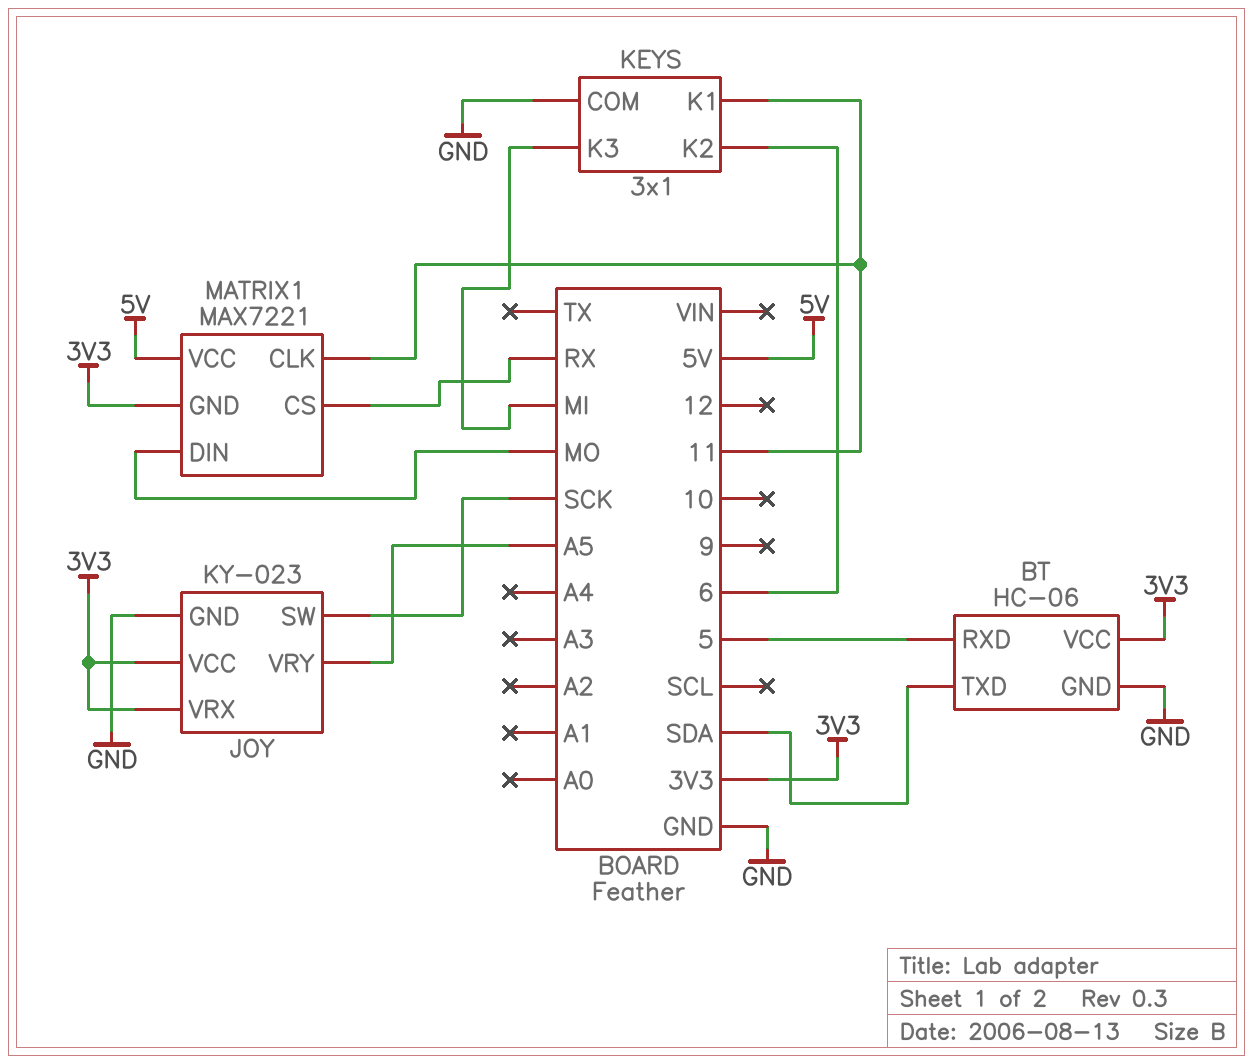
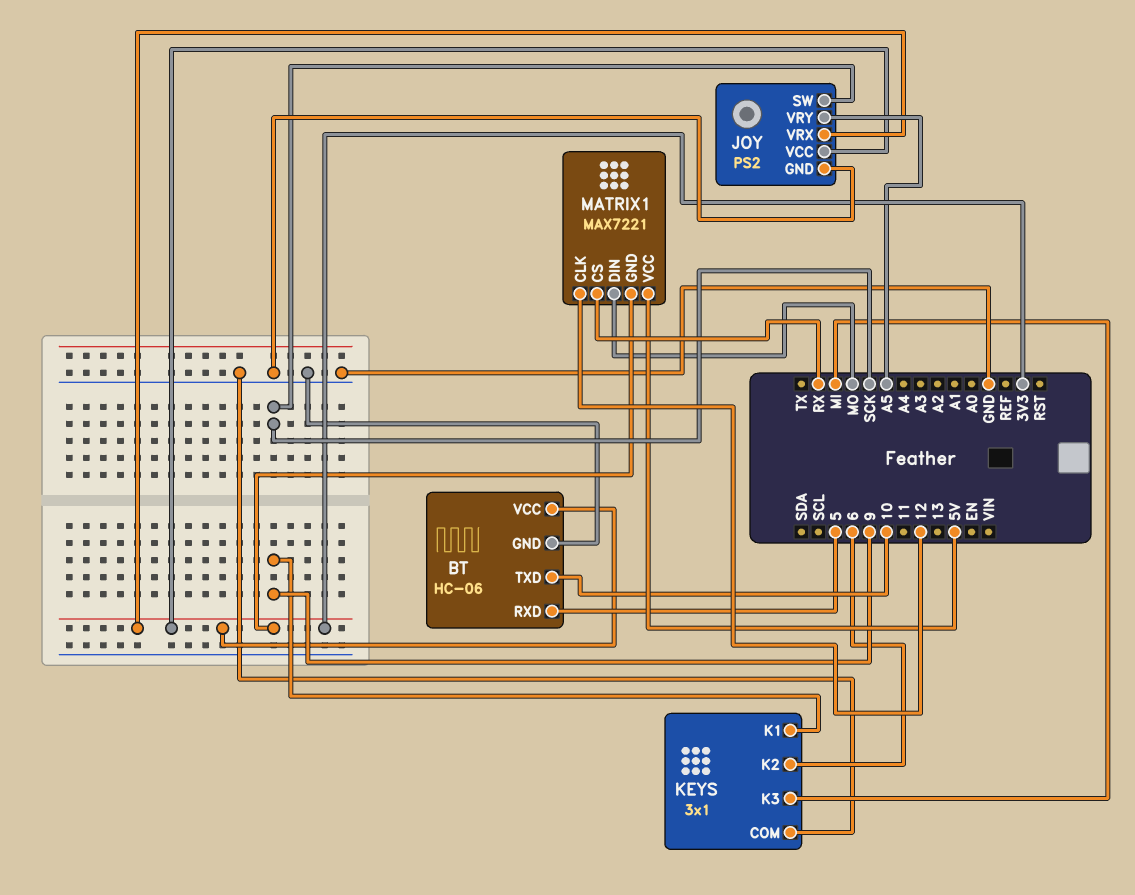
BT pin TXD: SDA -> 10
JOY: KY-023 -> PS2
KEYS pin K1: 11 -> 9
MATRIX1 pin CLK: 11 -> 12

